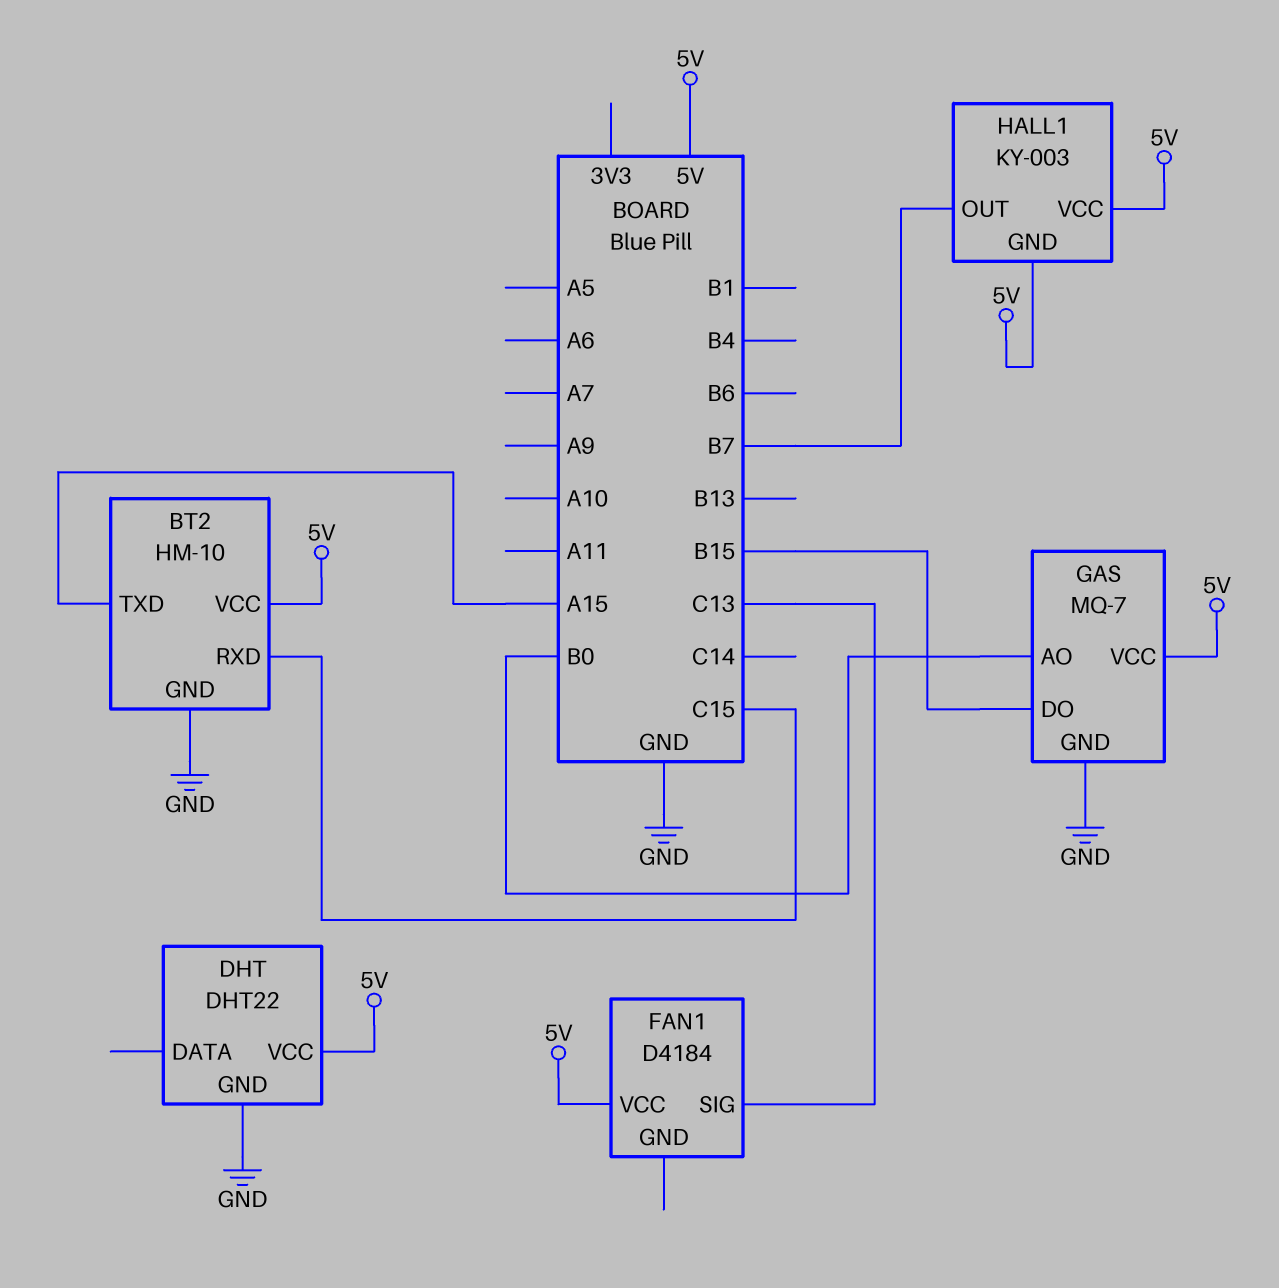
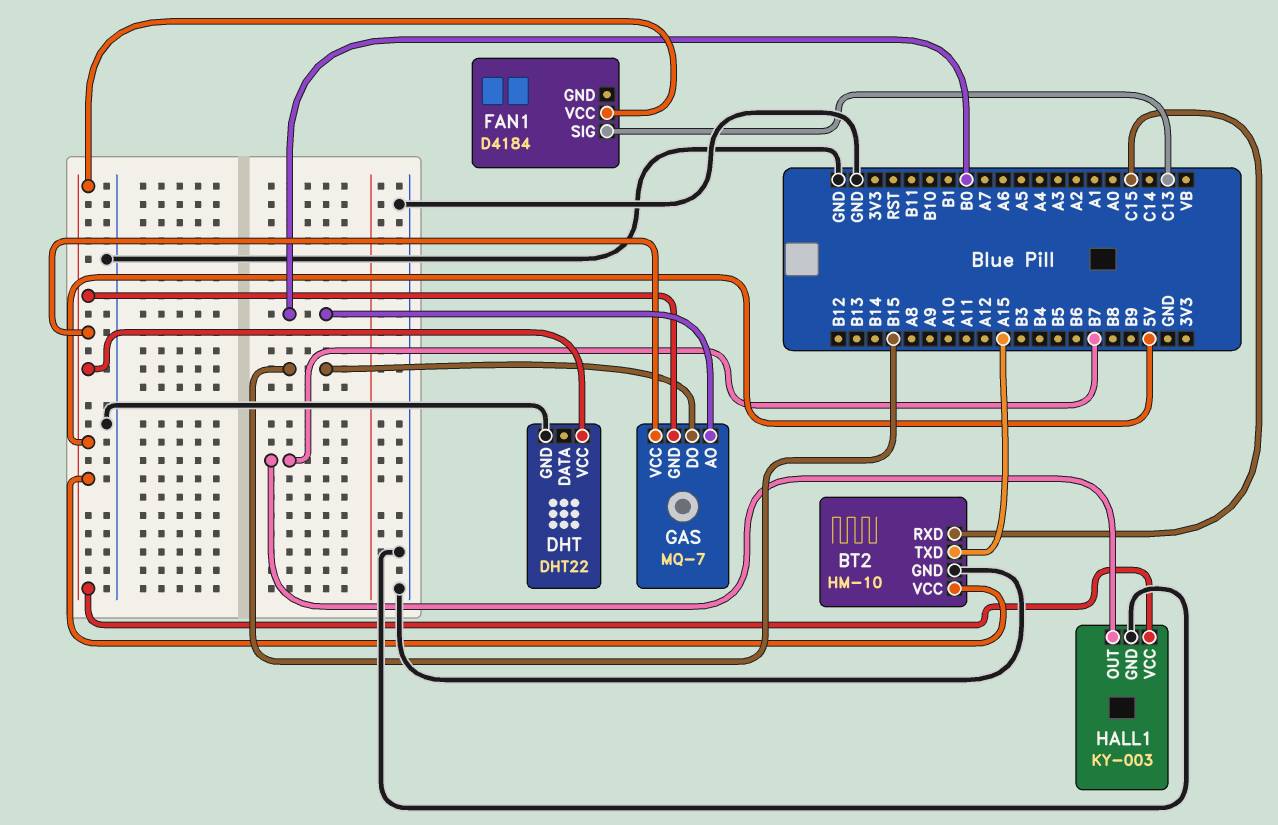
GAS pin GND: GND -> 5V
HALL1 pin GND: 5V -> GND

